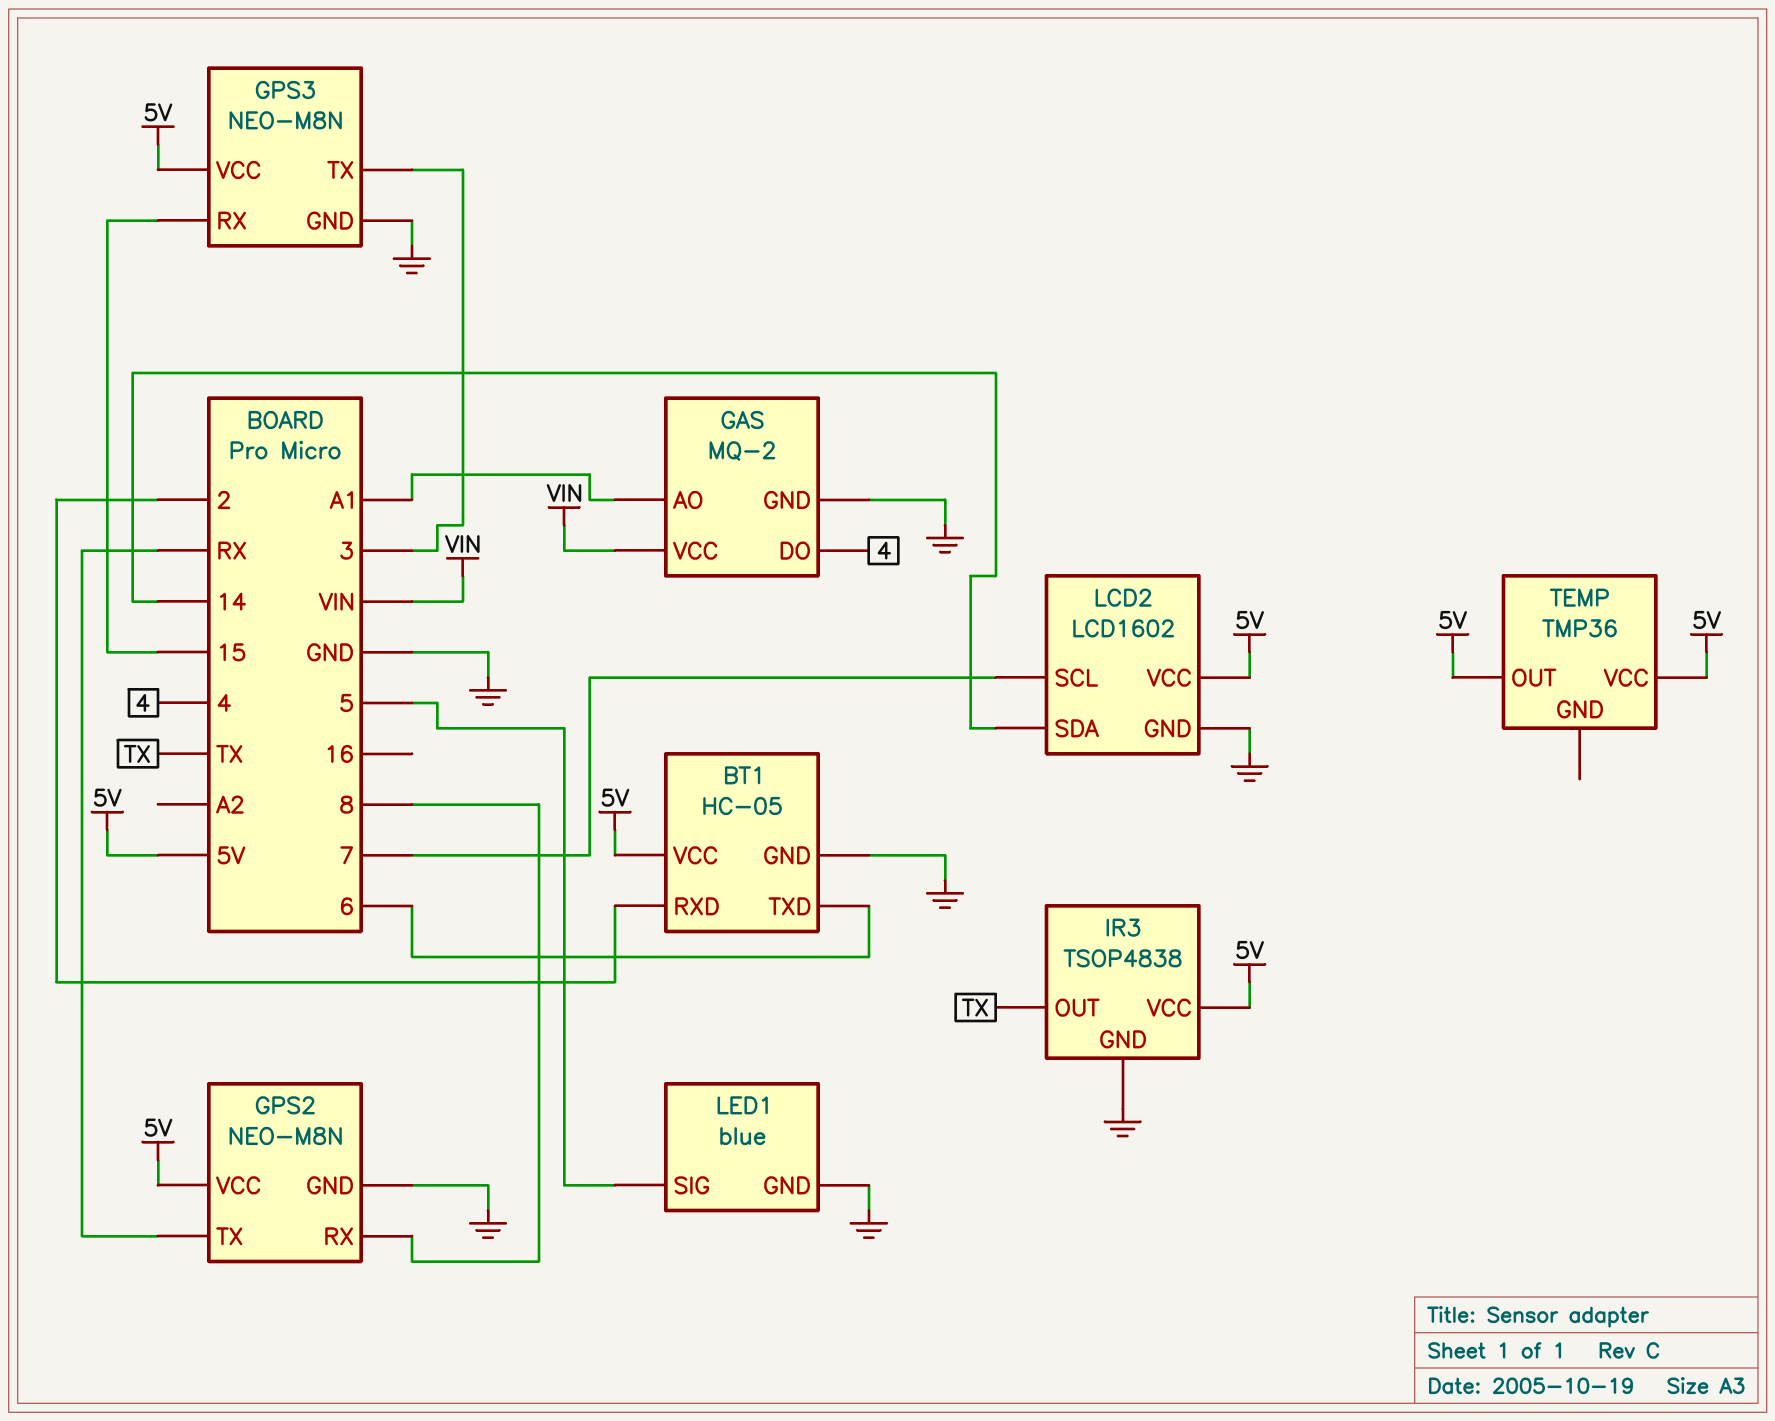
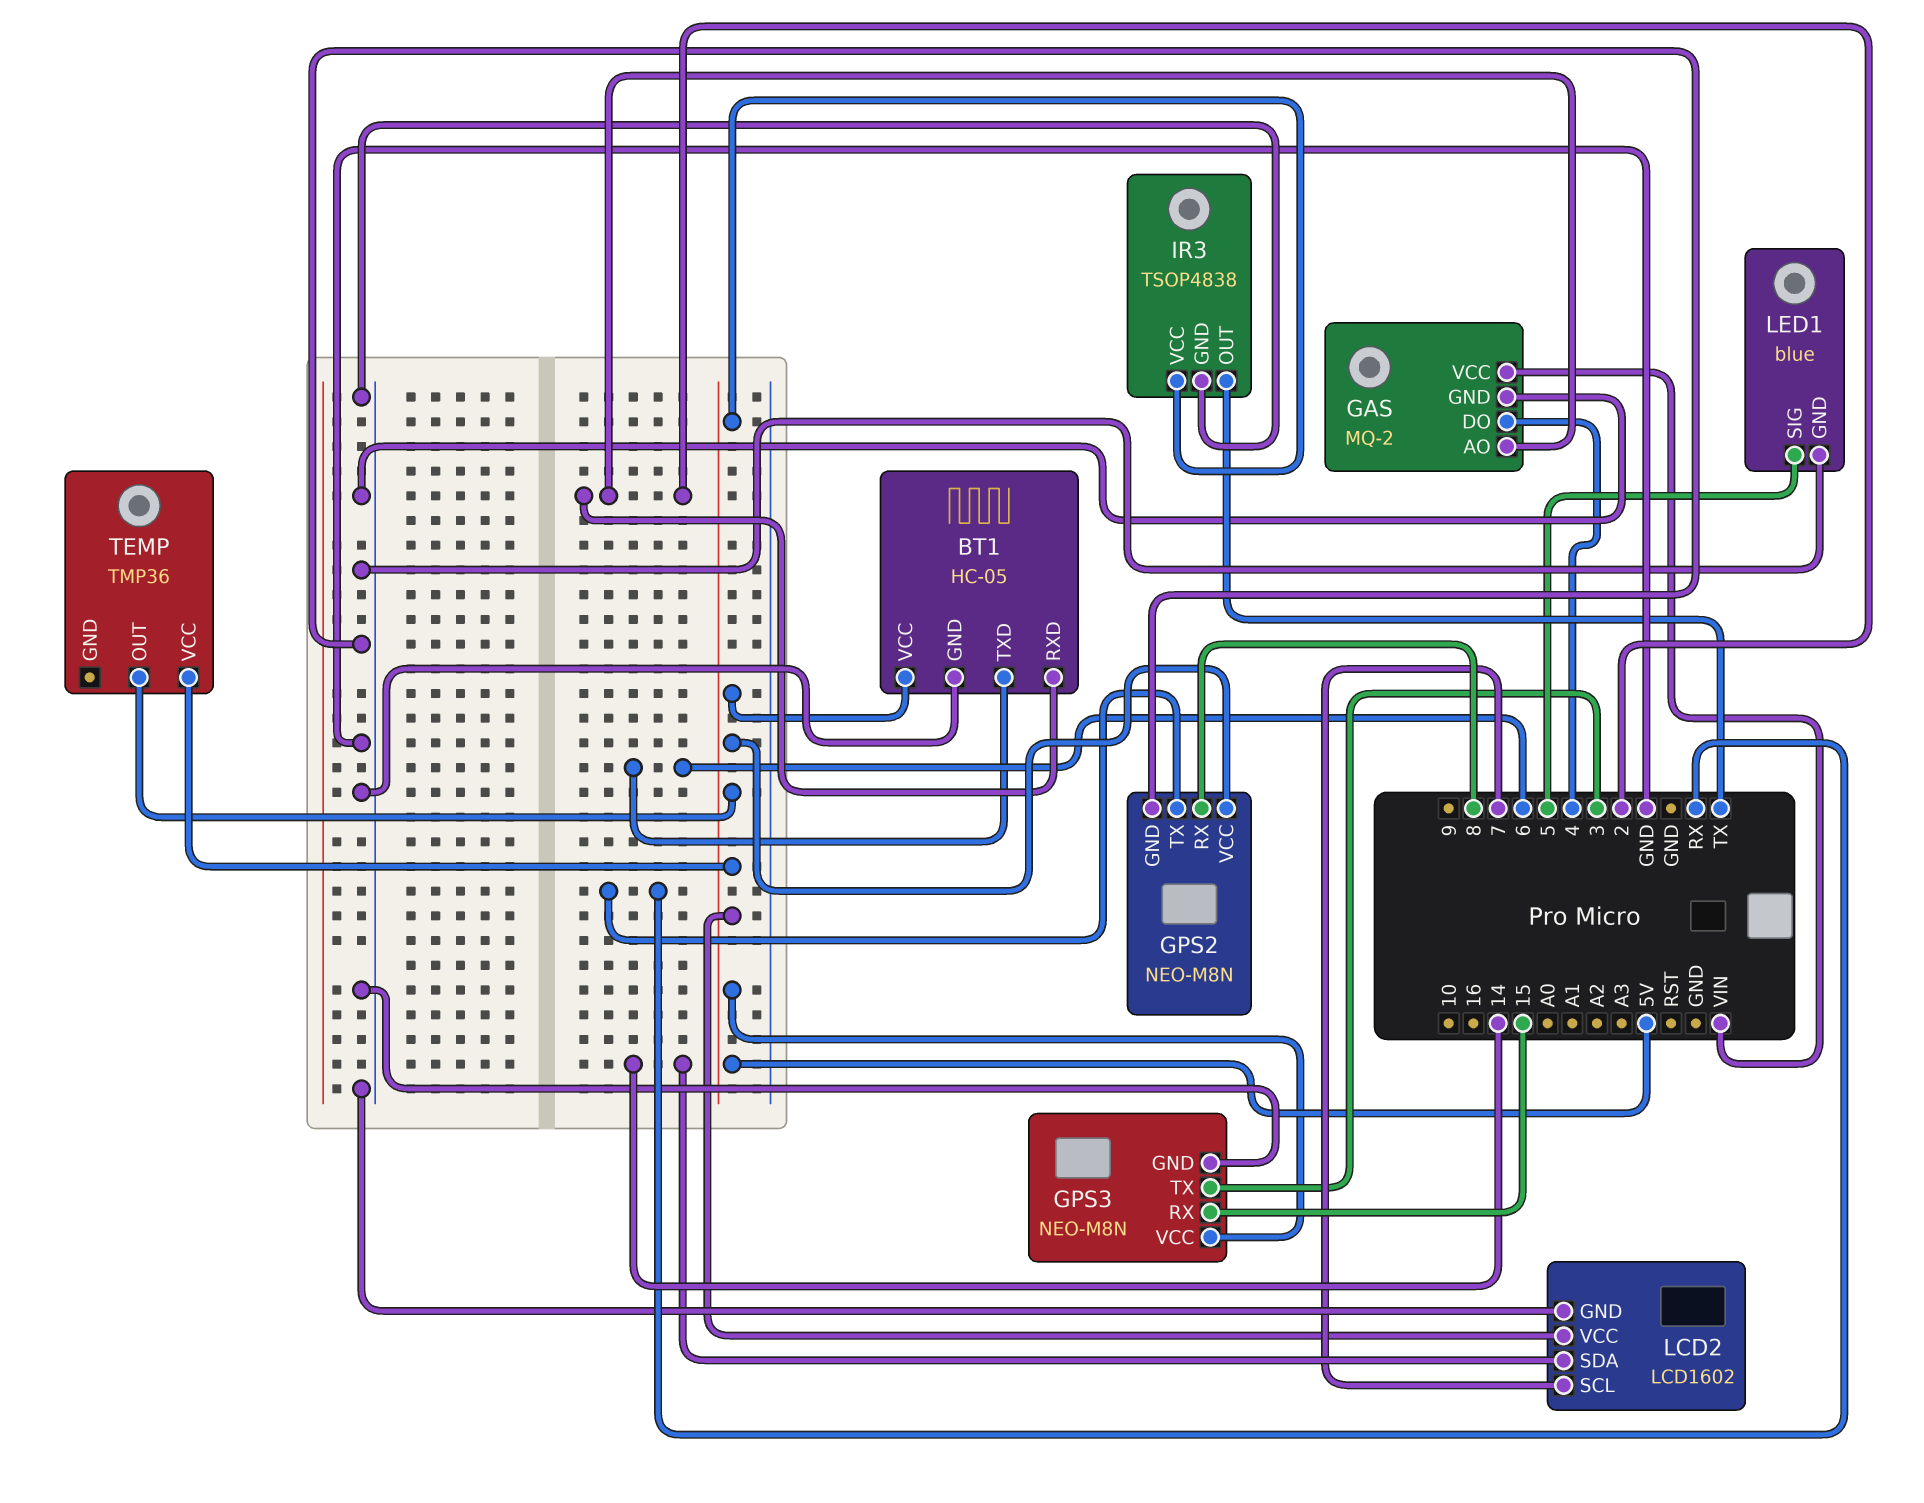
GAS pin AO: A1 -> 2

